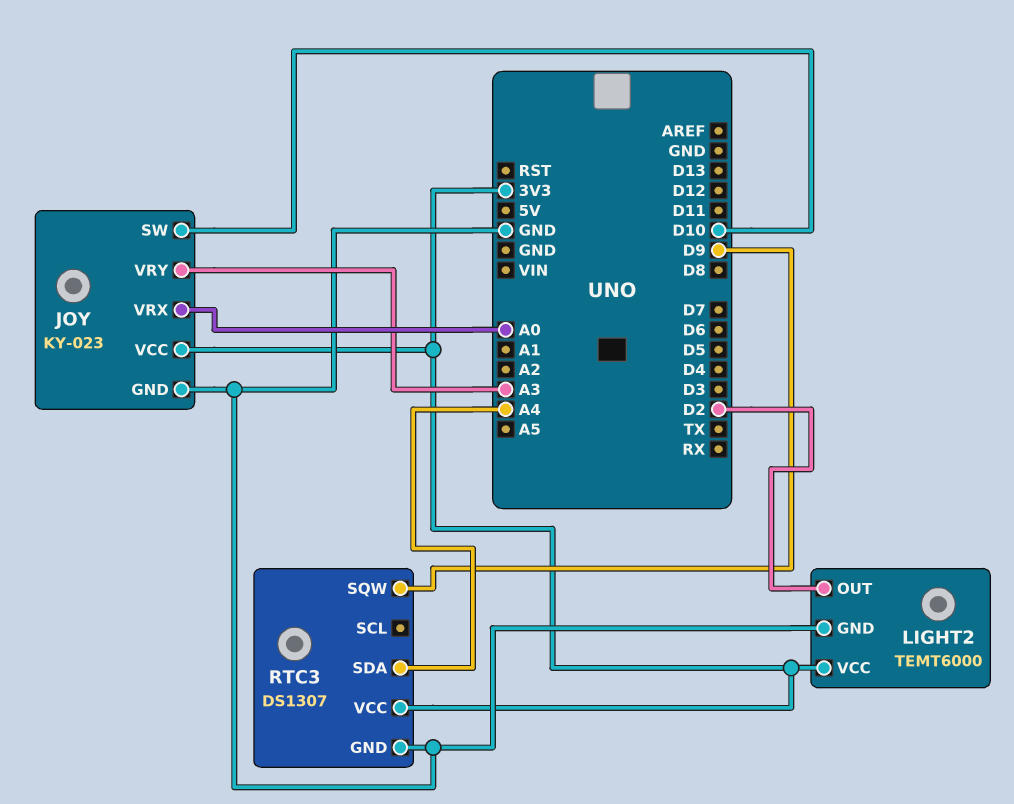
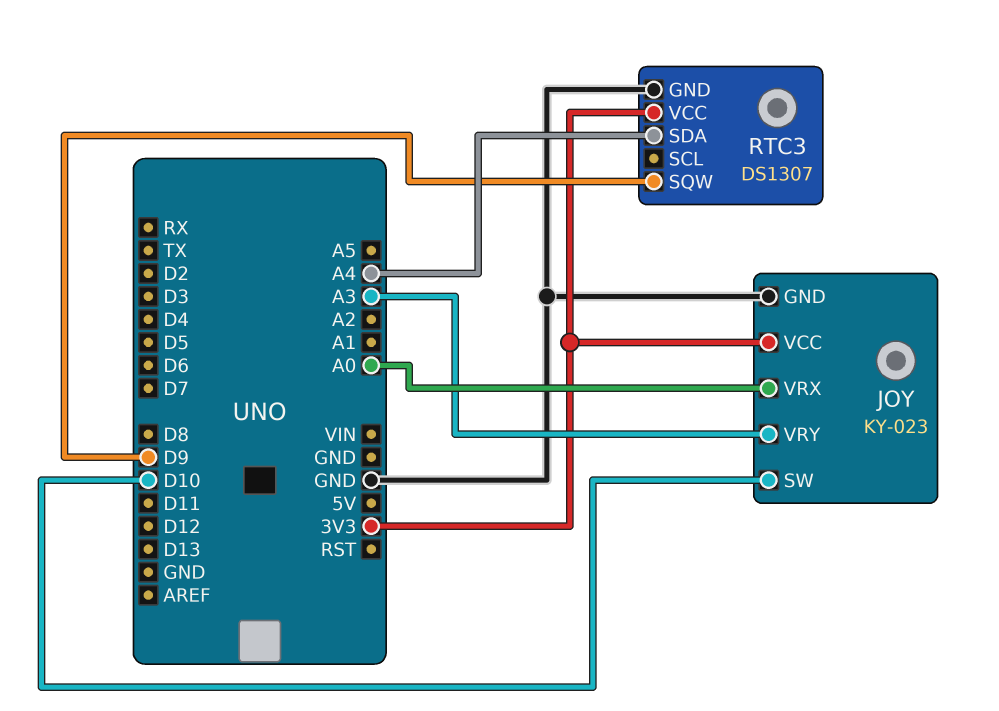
LIGHT2: TEMT6000 -> none
LIGHT2 pin GND: GND -> none
LIGHT2 pin OUT: D2 -> none
LIGHT2 pin VCC: 3V3 -> none

